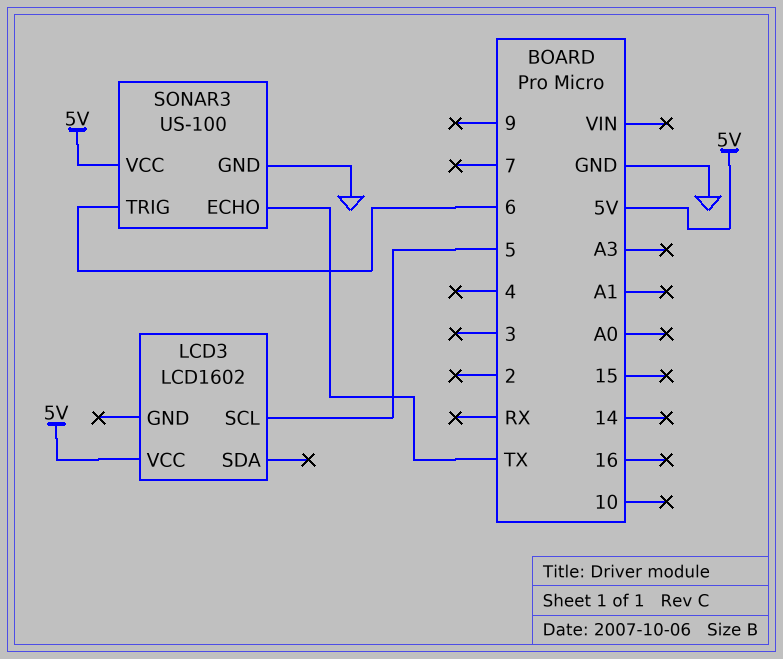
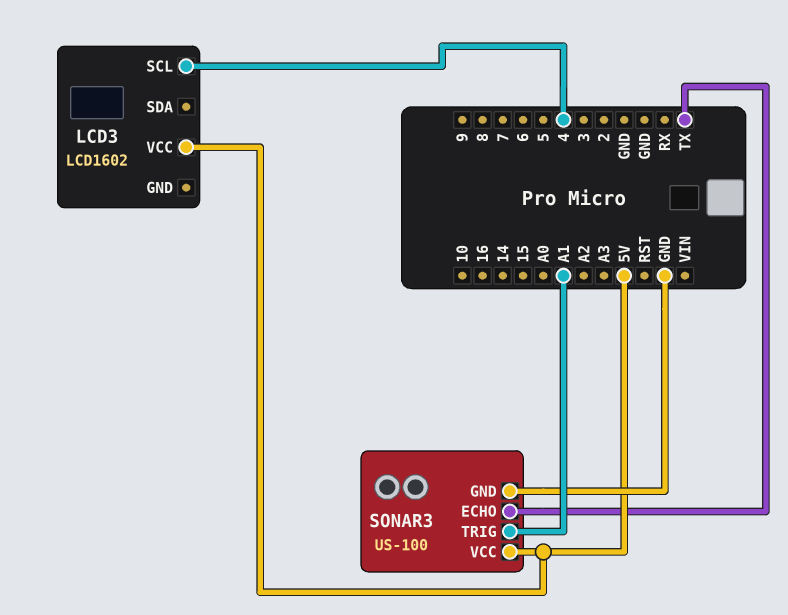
LCD3 pin SCL: 5 -> 4
SONAR3 pin TRIG: 6 -> A1

